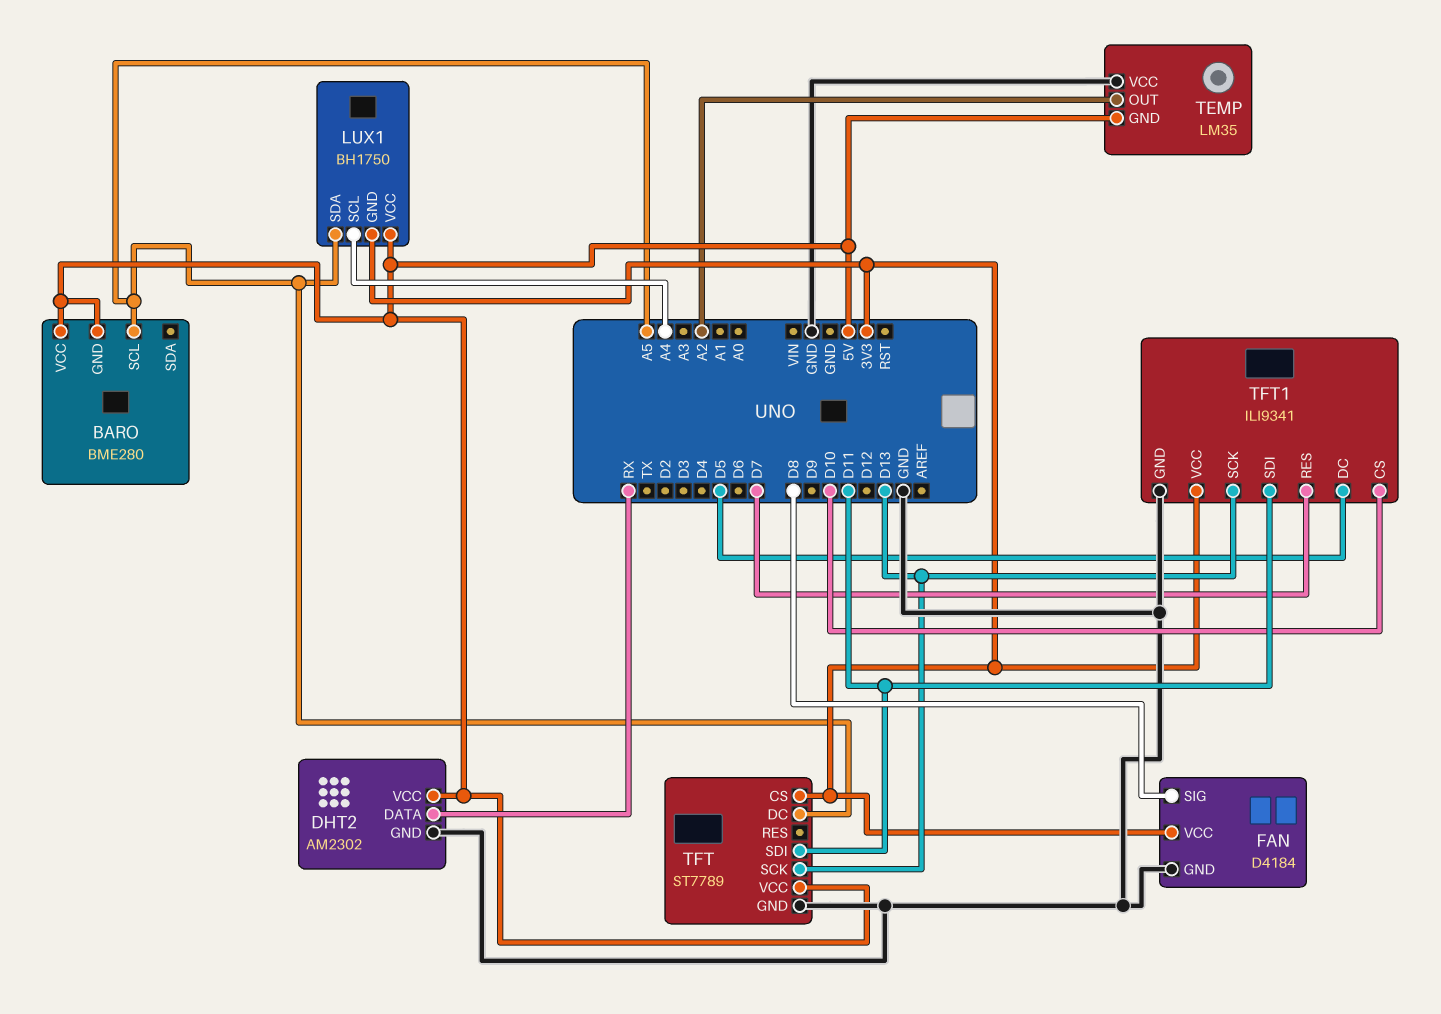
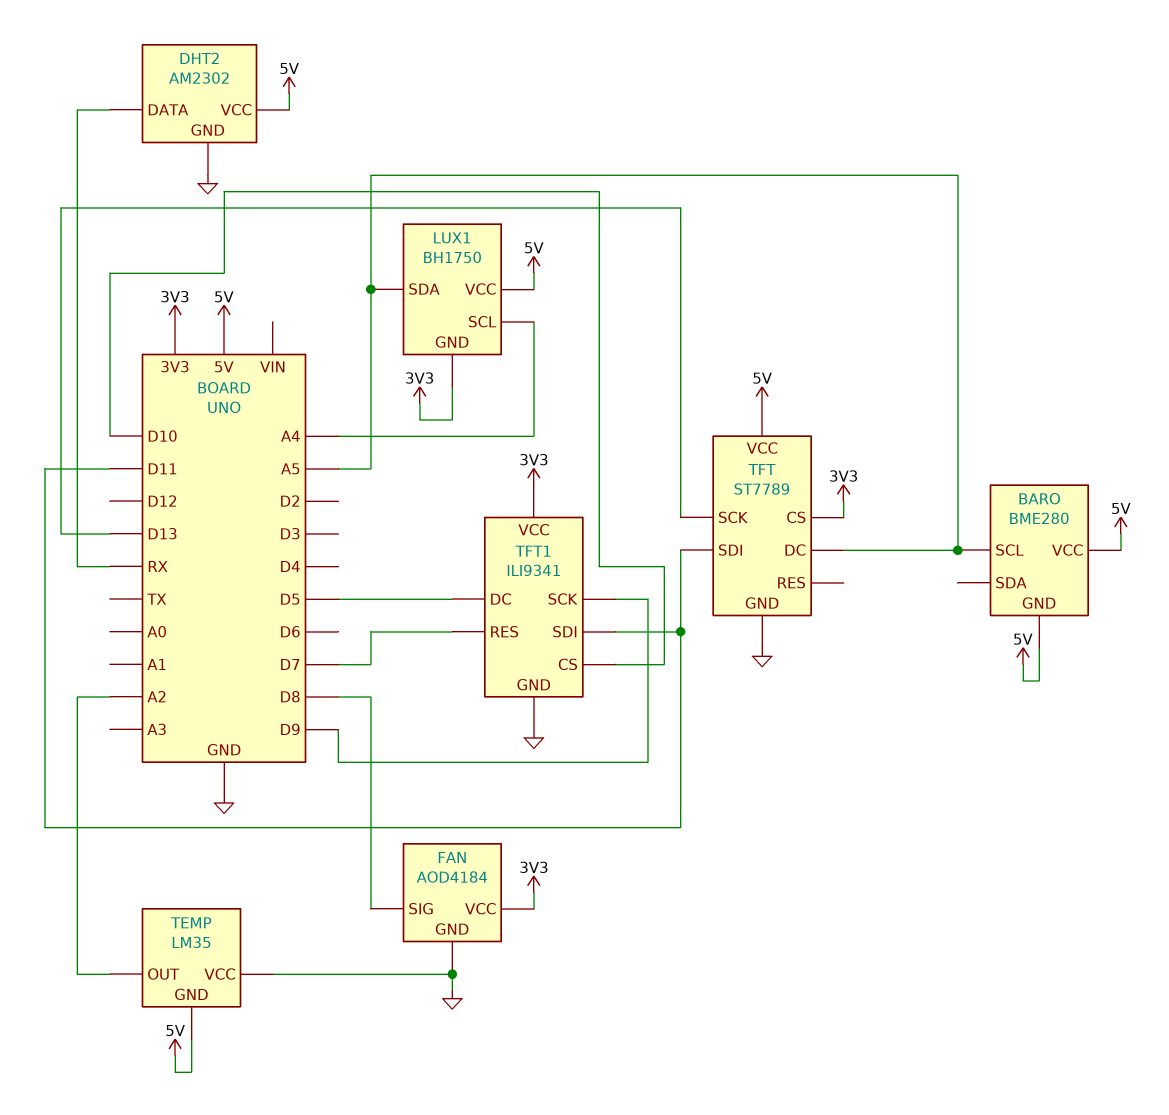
FAN: D4184 -> AOD4184
TFT1 pin SCK: D13 -> D9

